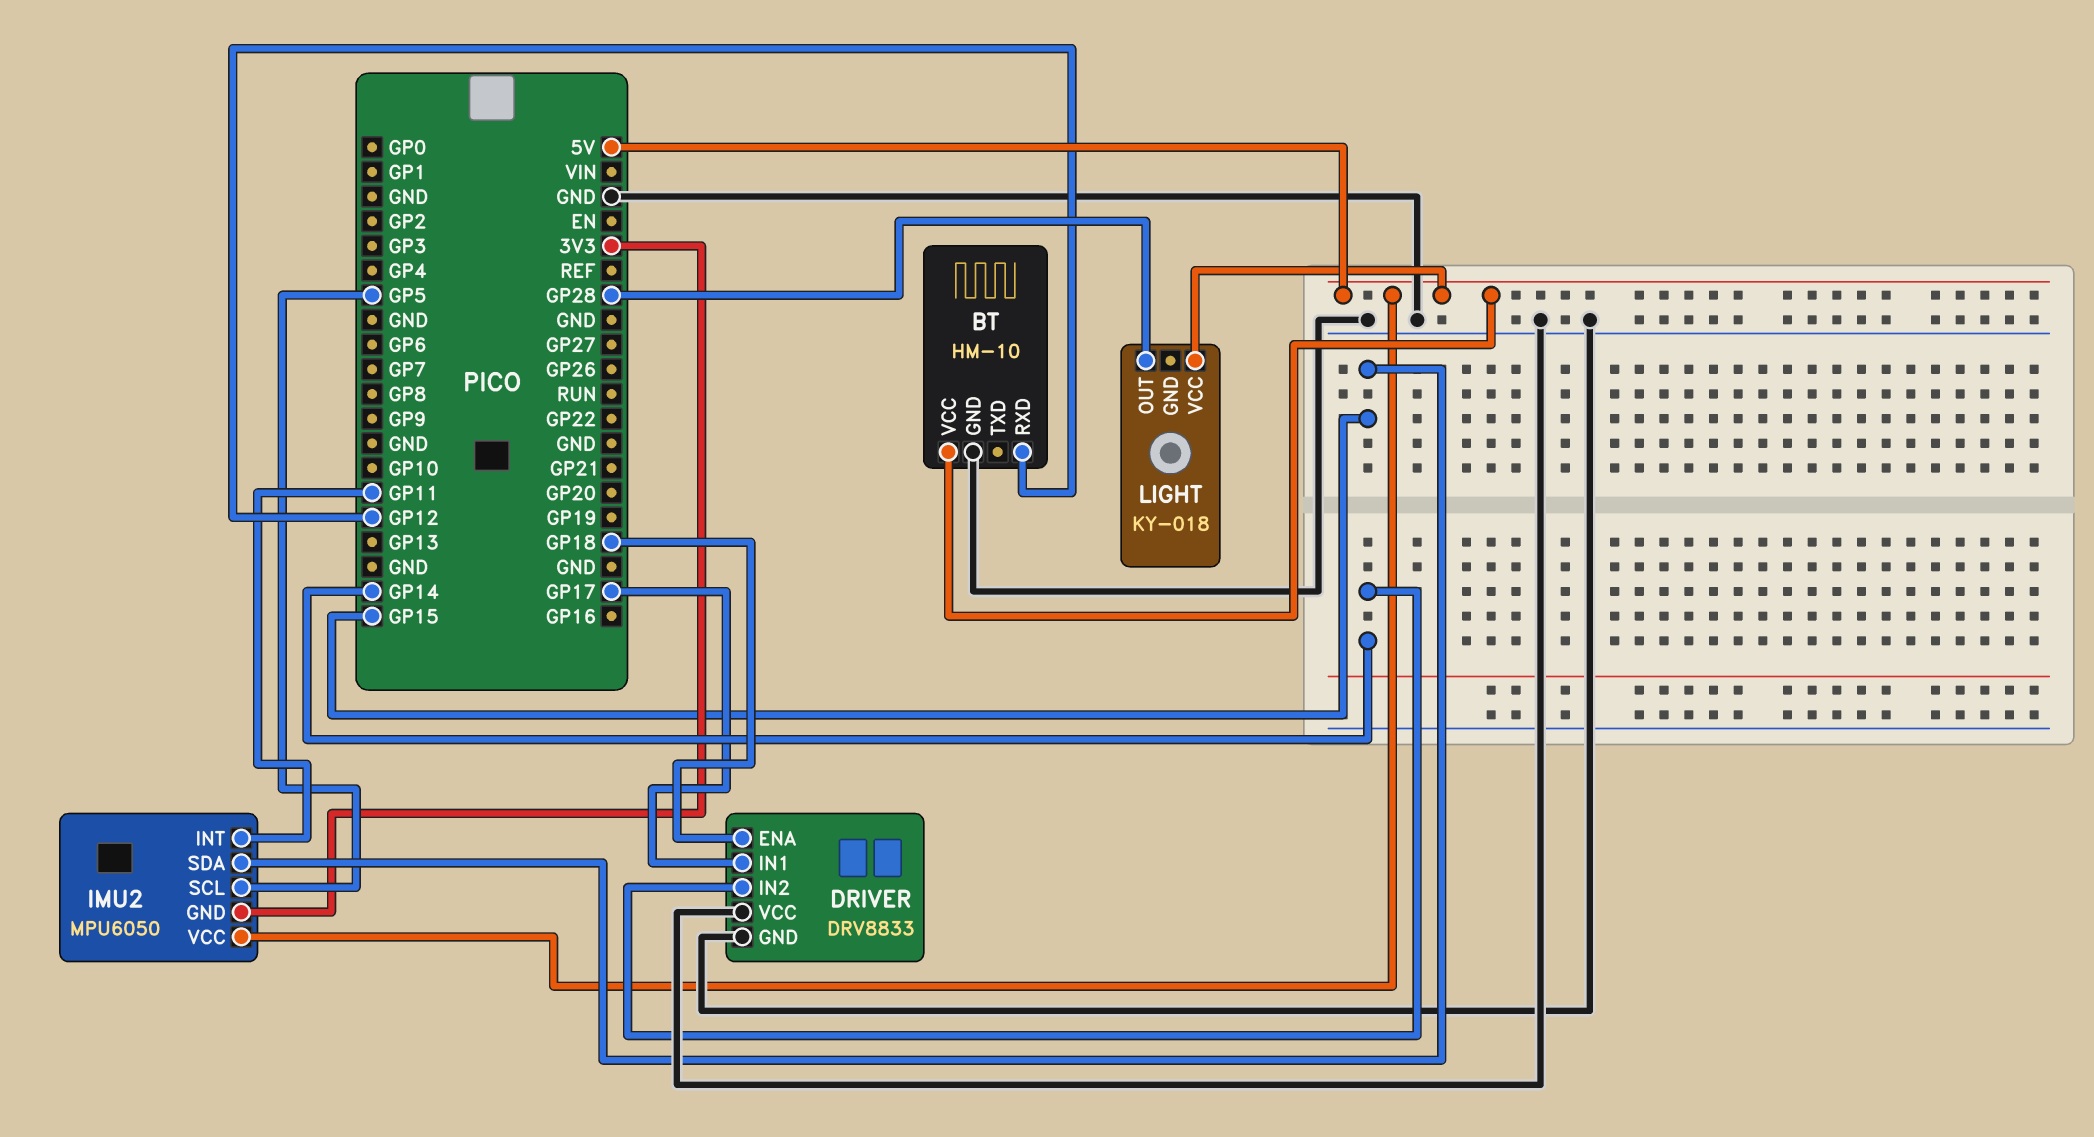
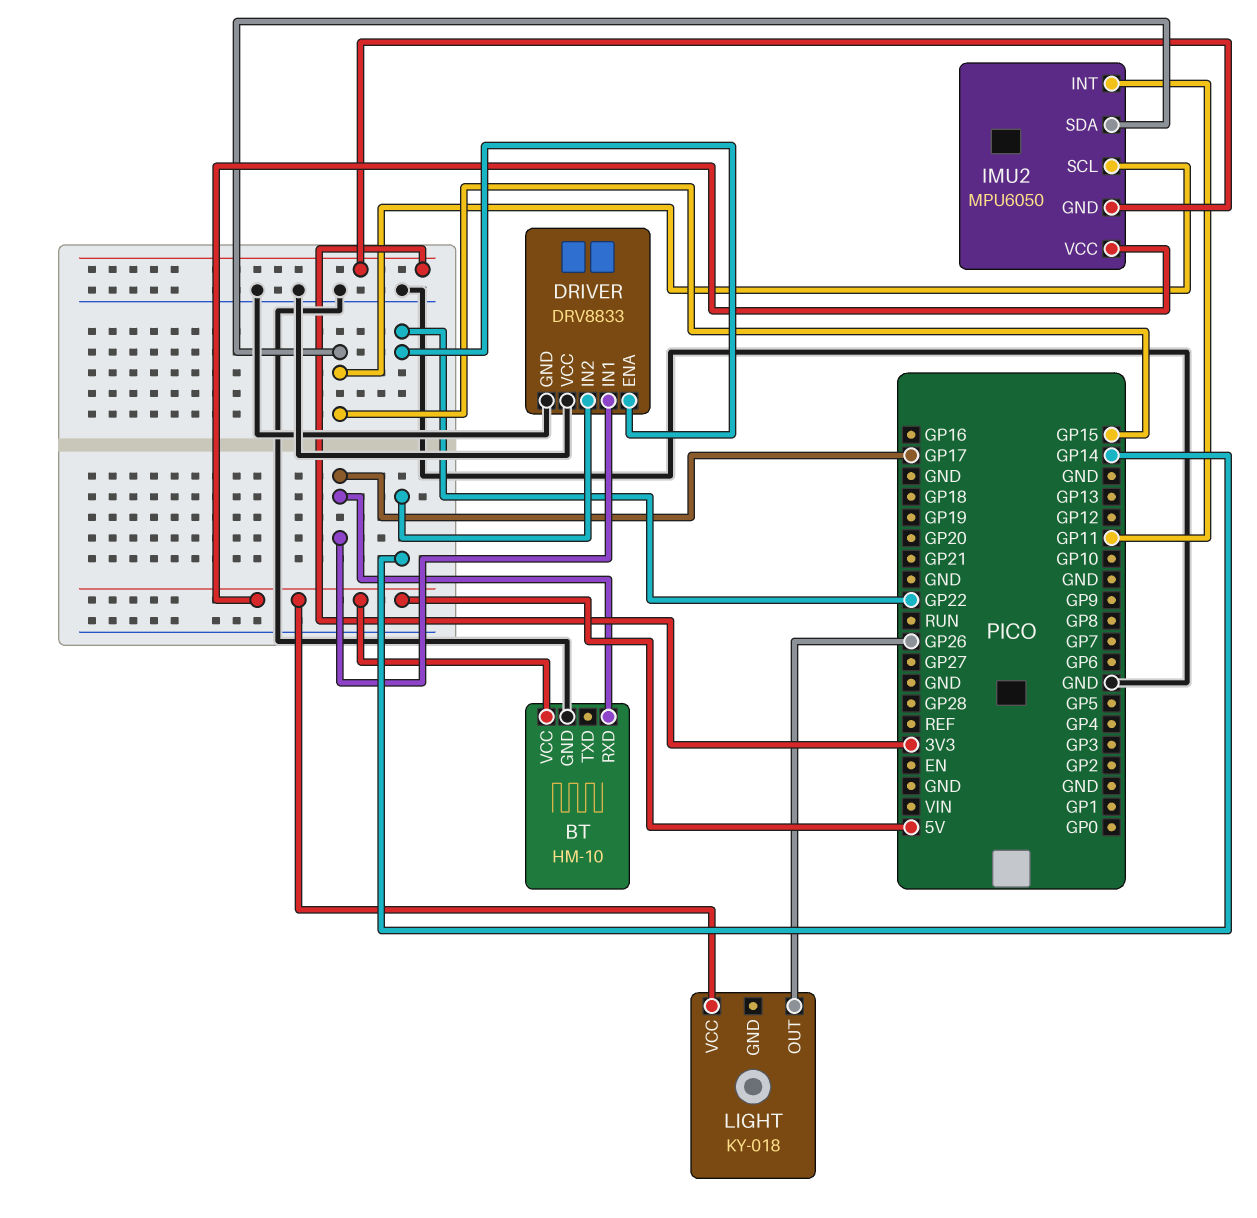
BT pin RXD: GP12 -> GP17
DRIVER pin ENA: GP18 -> GP22
IMU2 pin SCL: GP5 -> GP15
LIGHT pin OUT: GP28 -> GP26

